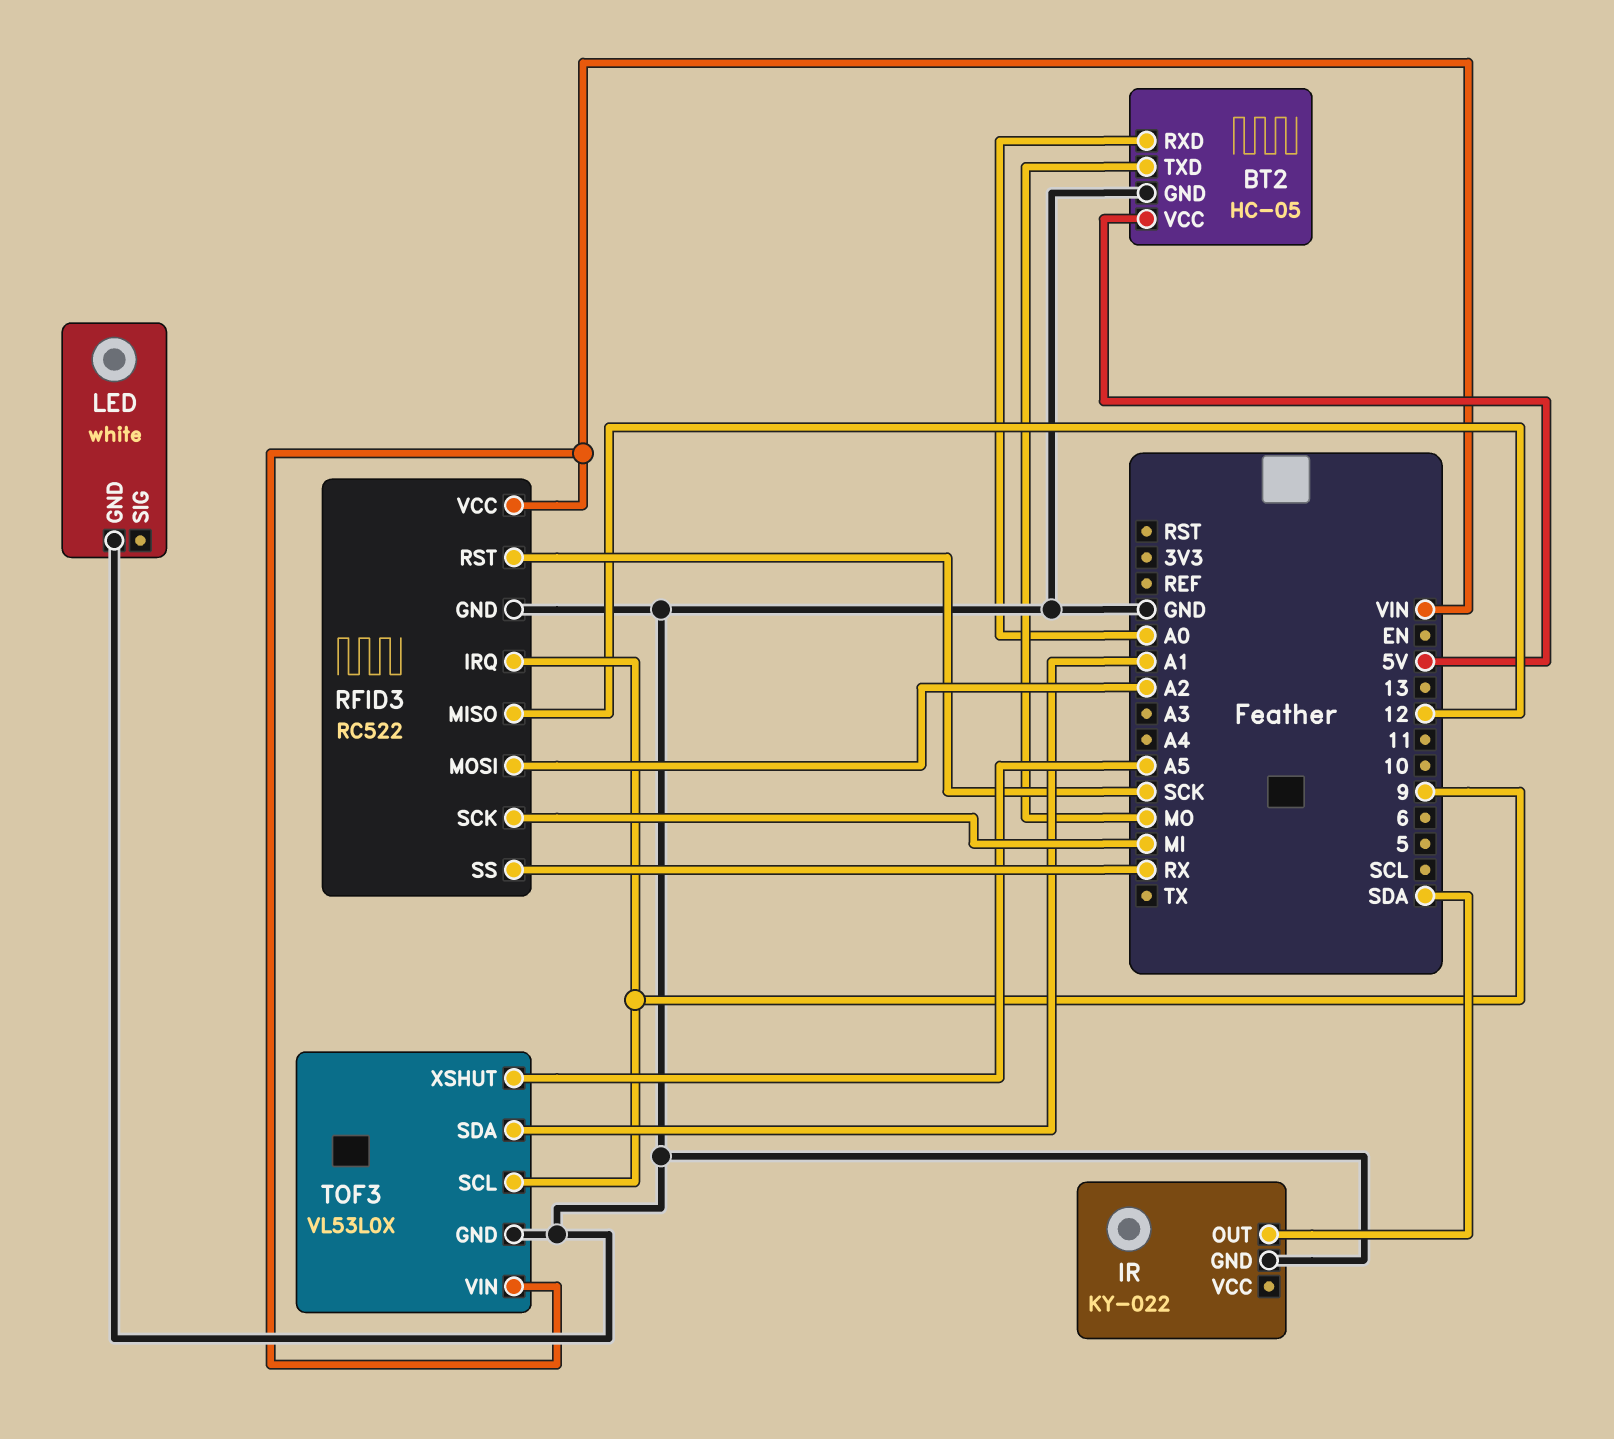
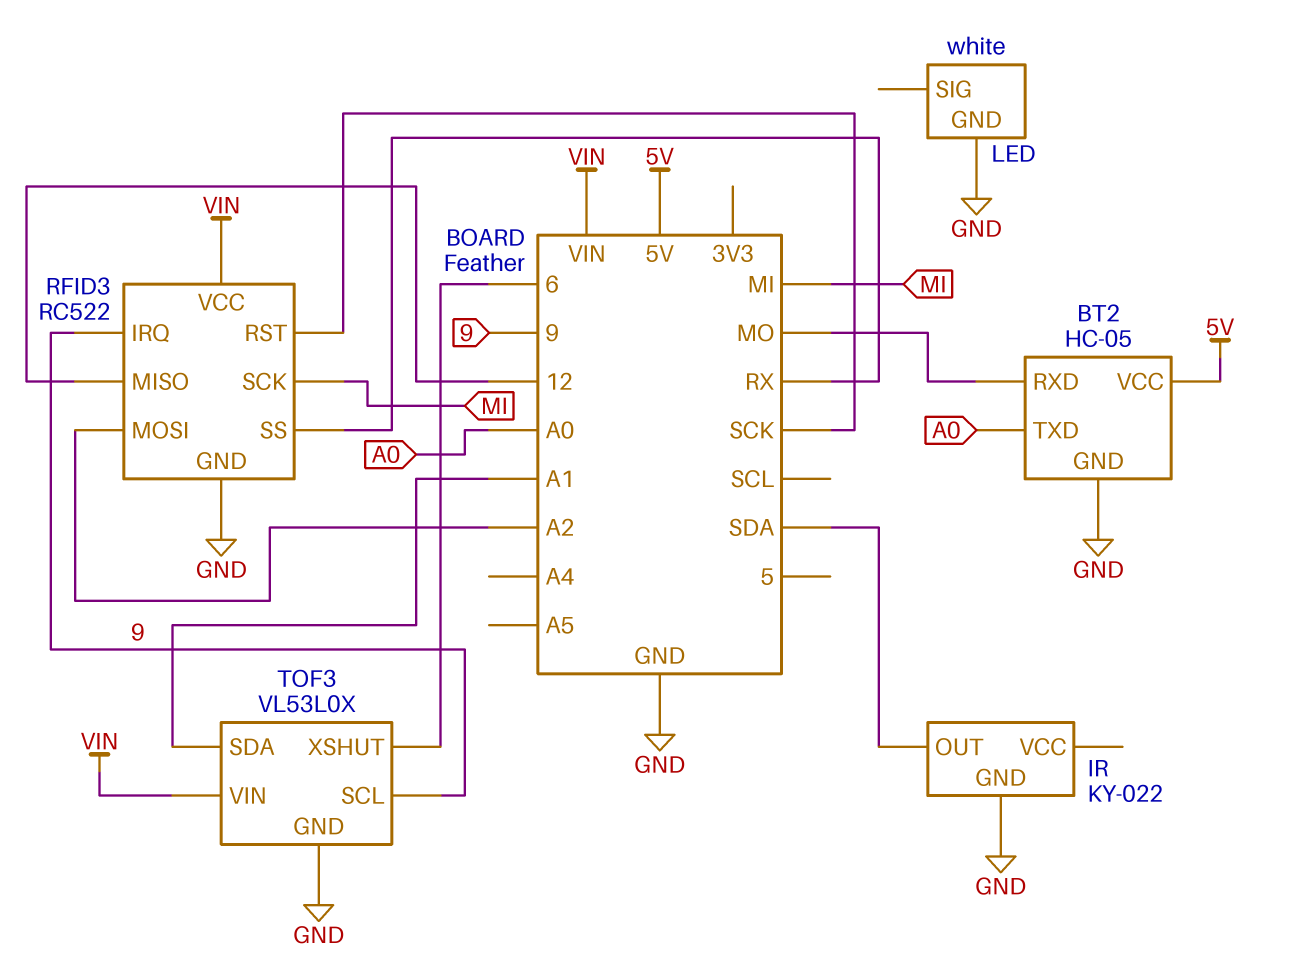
BT2 pin RXD: A0 -> MO
BT2 pin TXD: MO -> A0
TOF3 pin XSHUT: A5 -> 6

